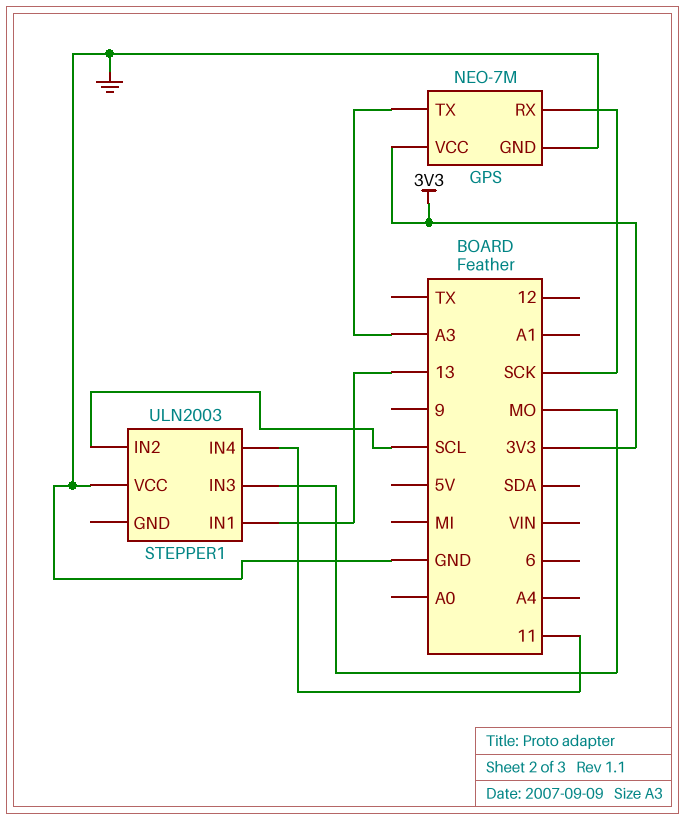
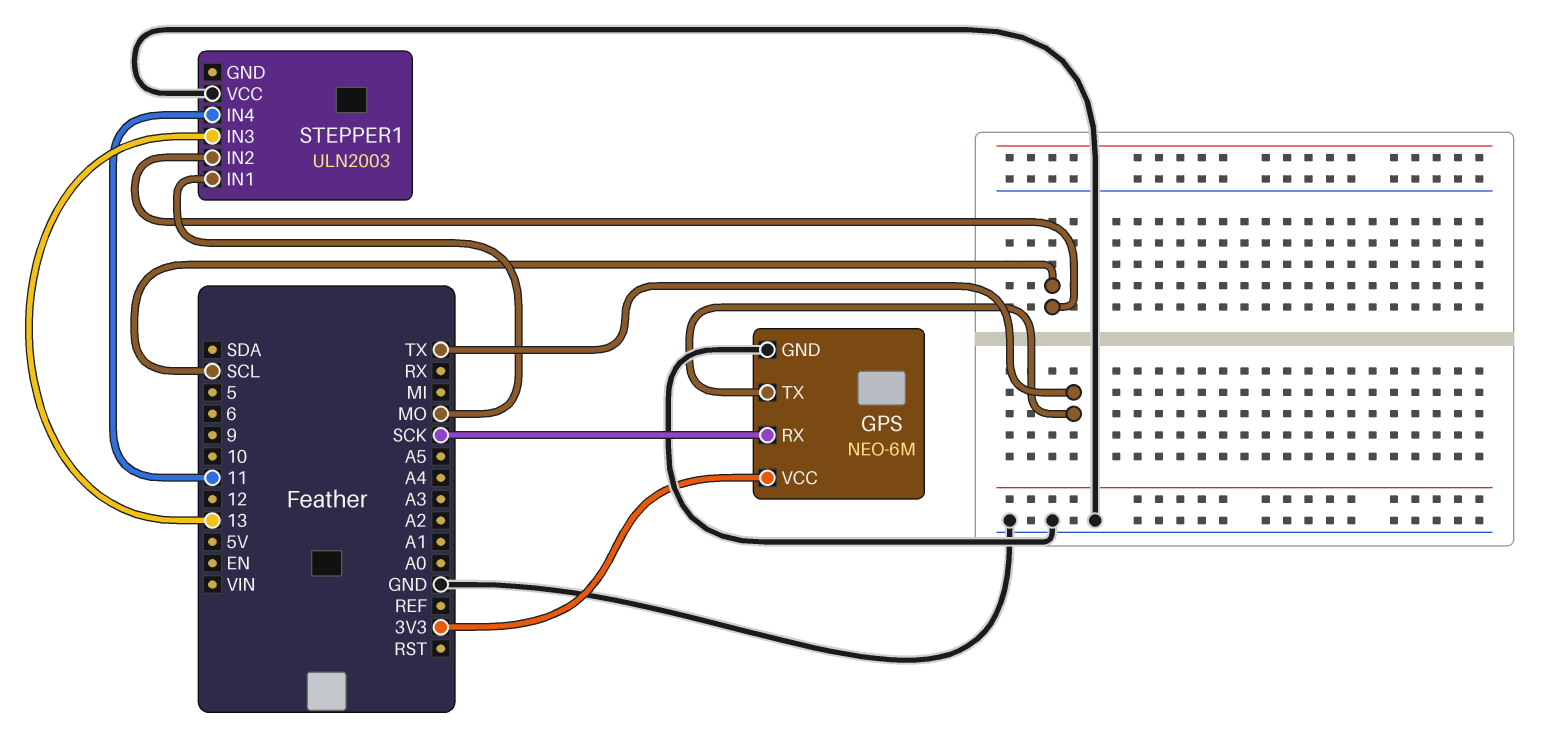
GPS: NEO-7M -> NEO-6M
GPS pin TX: A3 -> TX
STEPPER1 pin IN1: 13 -> MO
STEPPER1 pin IN3: MO -> 13

